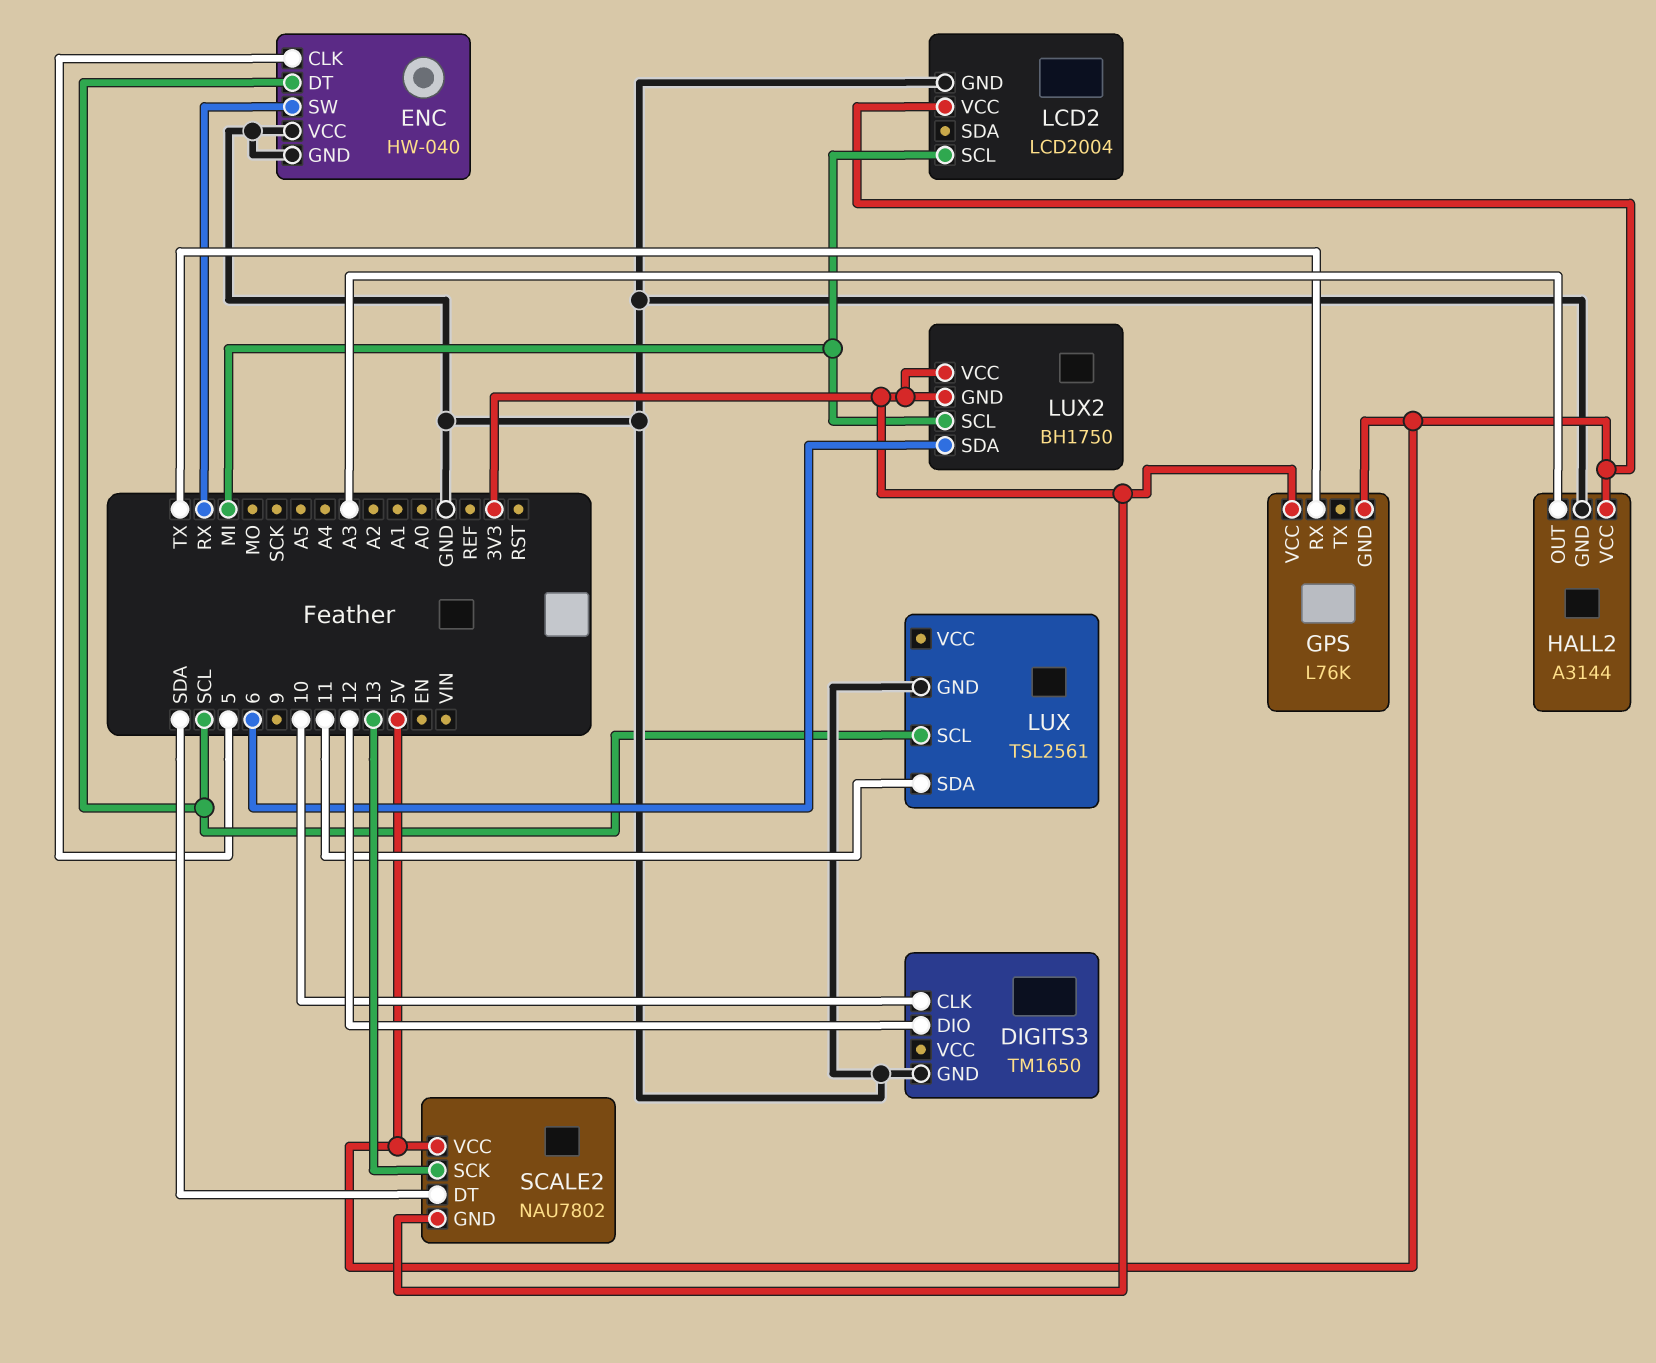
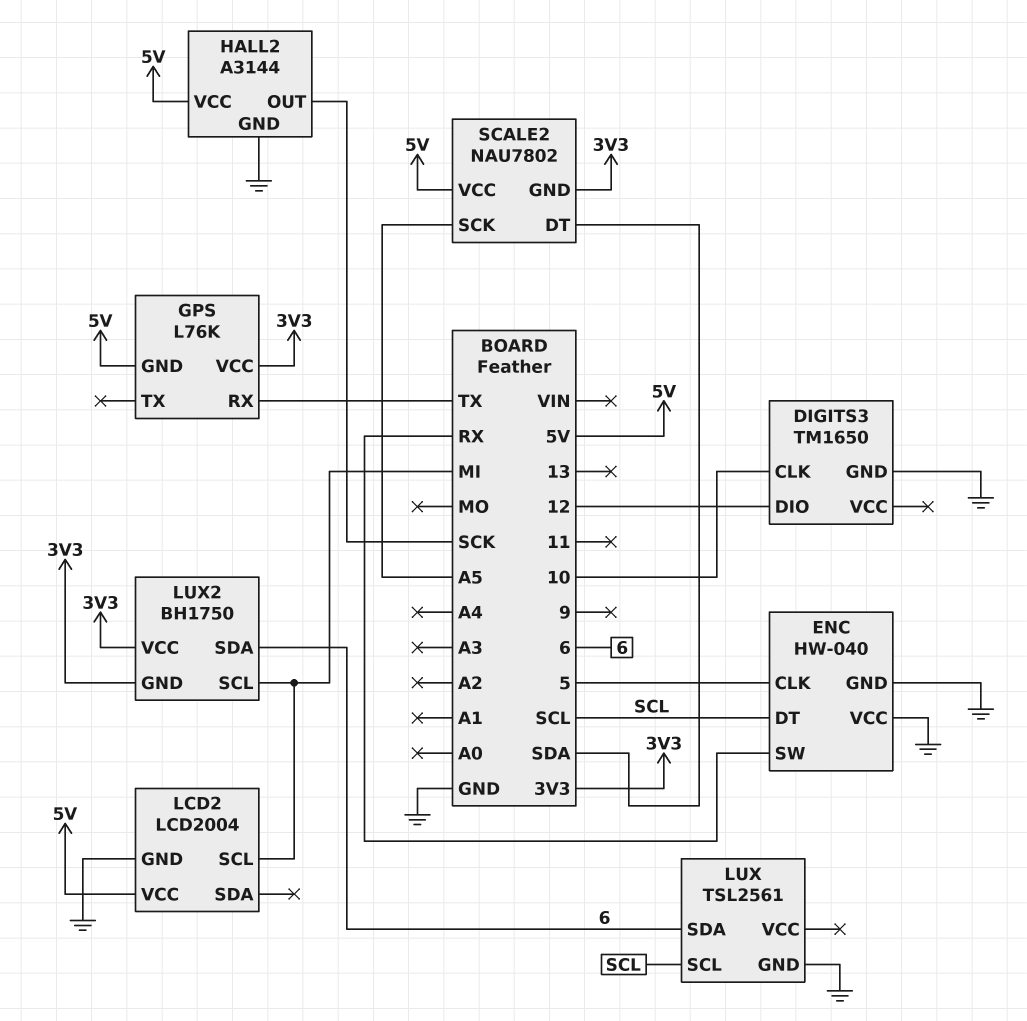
HALL2 pin OUT: A3 -> SCK
LUX pin SDA: 11 -> 6
SCALE2 pin SCK: 13 -> A5

